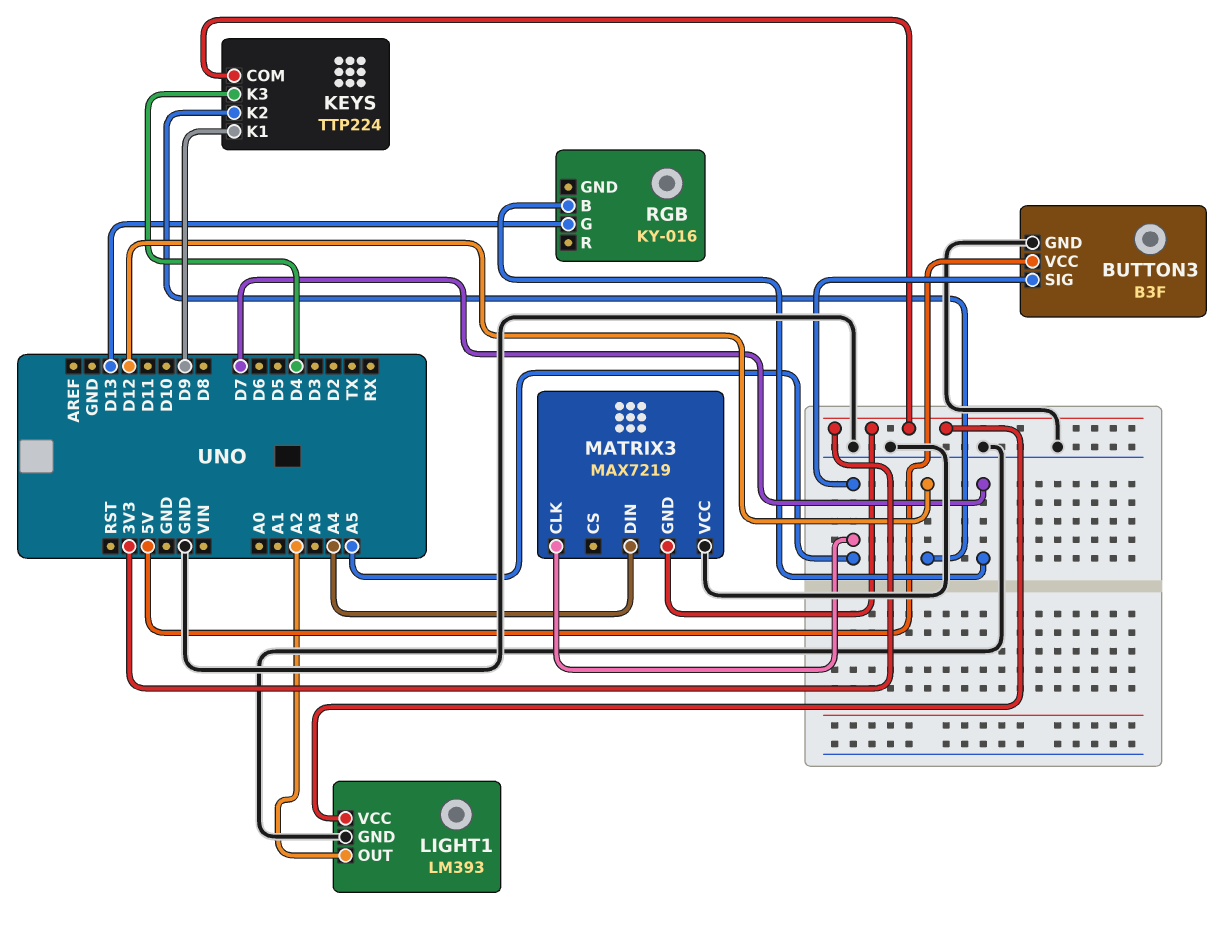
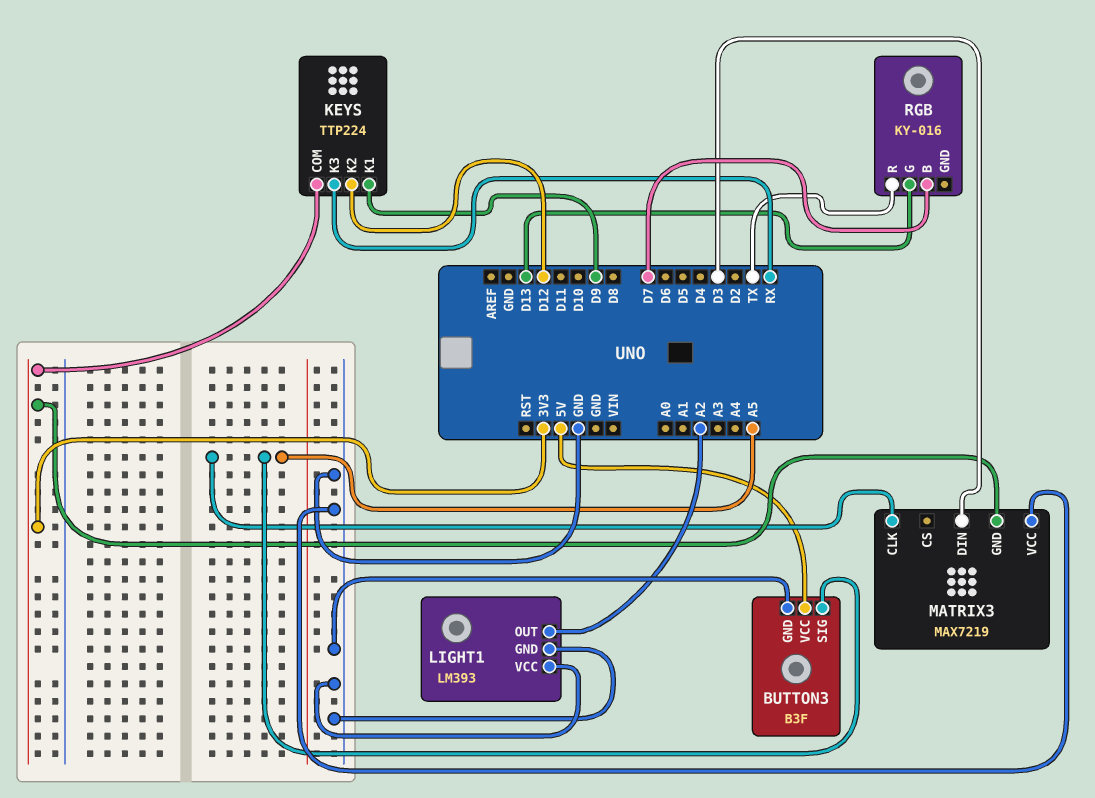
KEYS pin K3: D4 -> RX
LIGHT1 pin VCC: 3V3 -> GND
MATRIX3 pin DIN: A4 -> D3
RGB pin R: none -> TX

